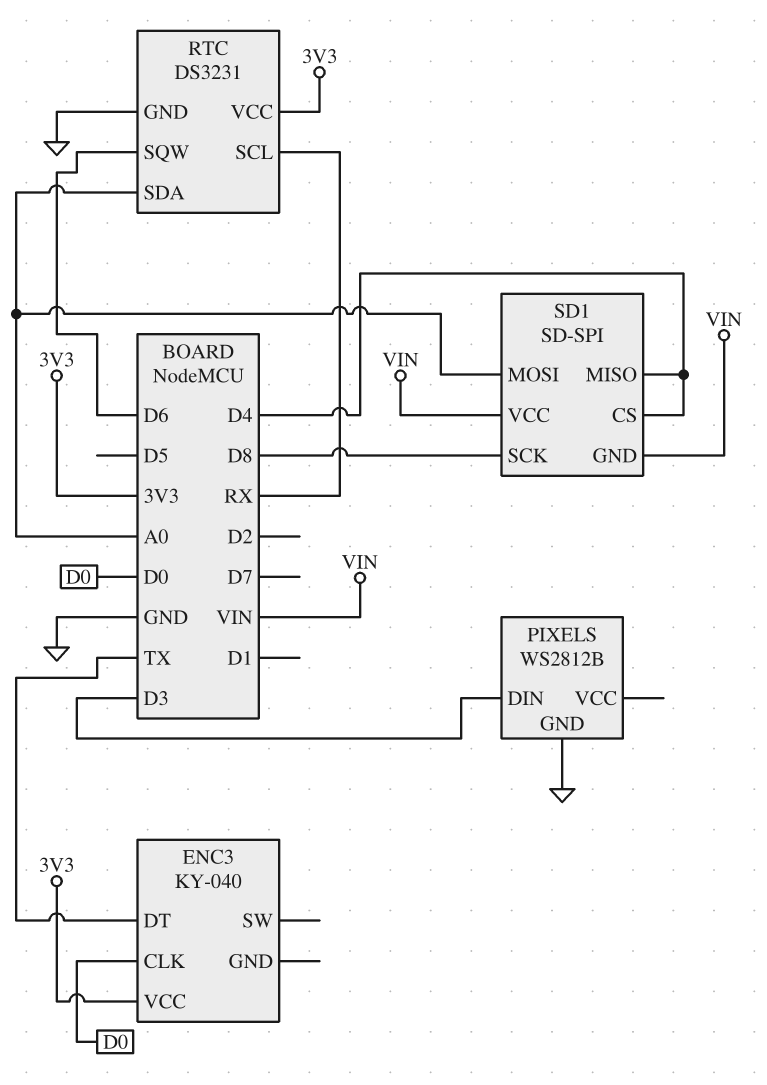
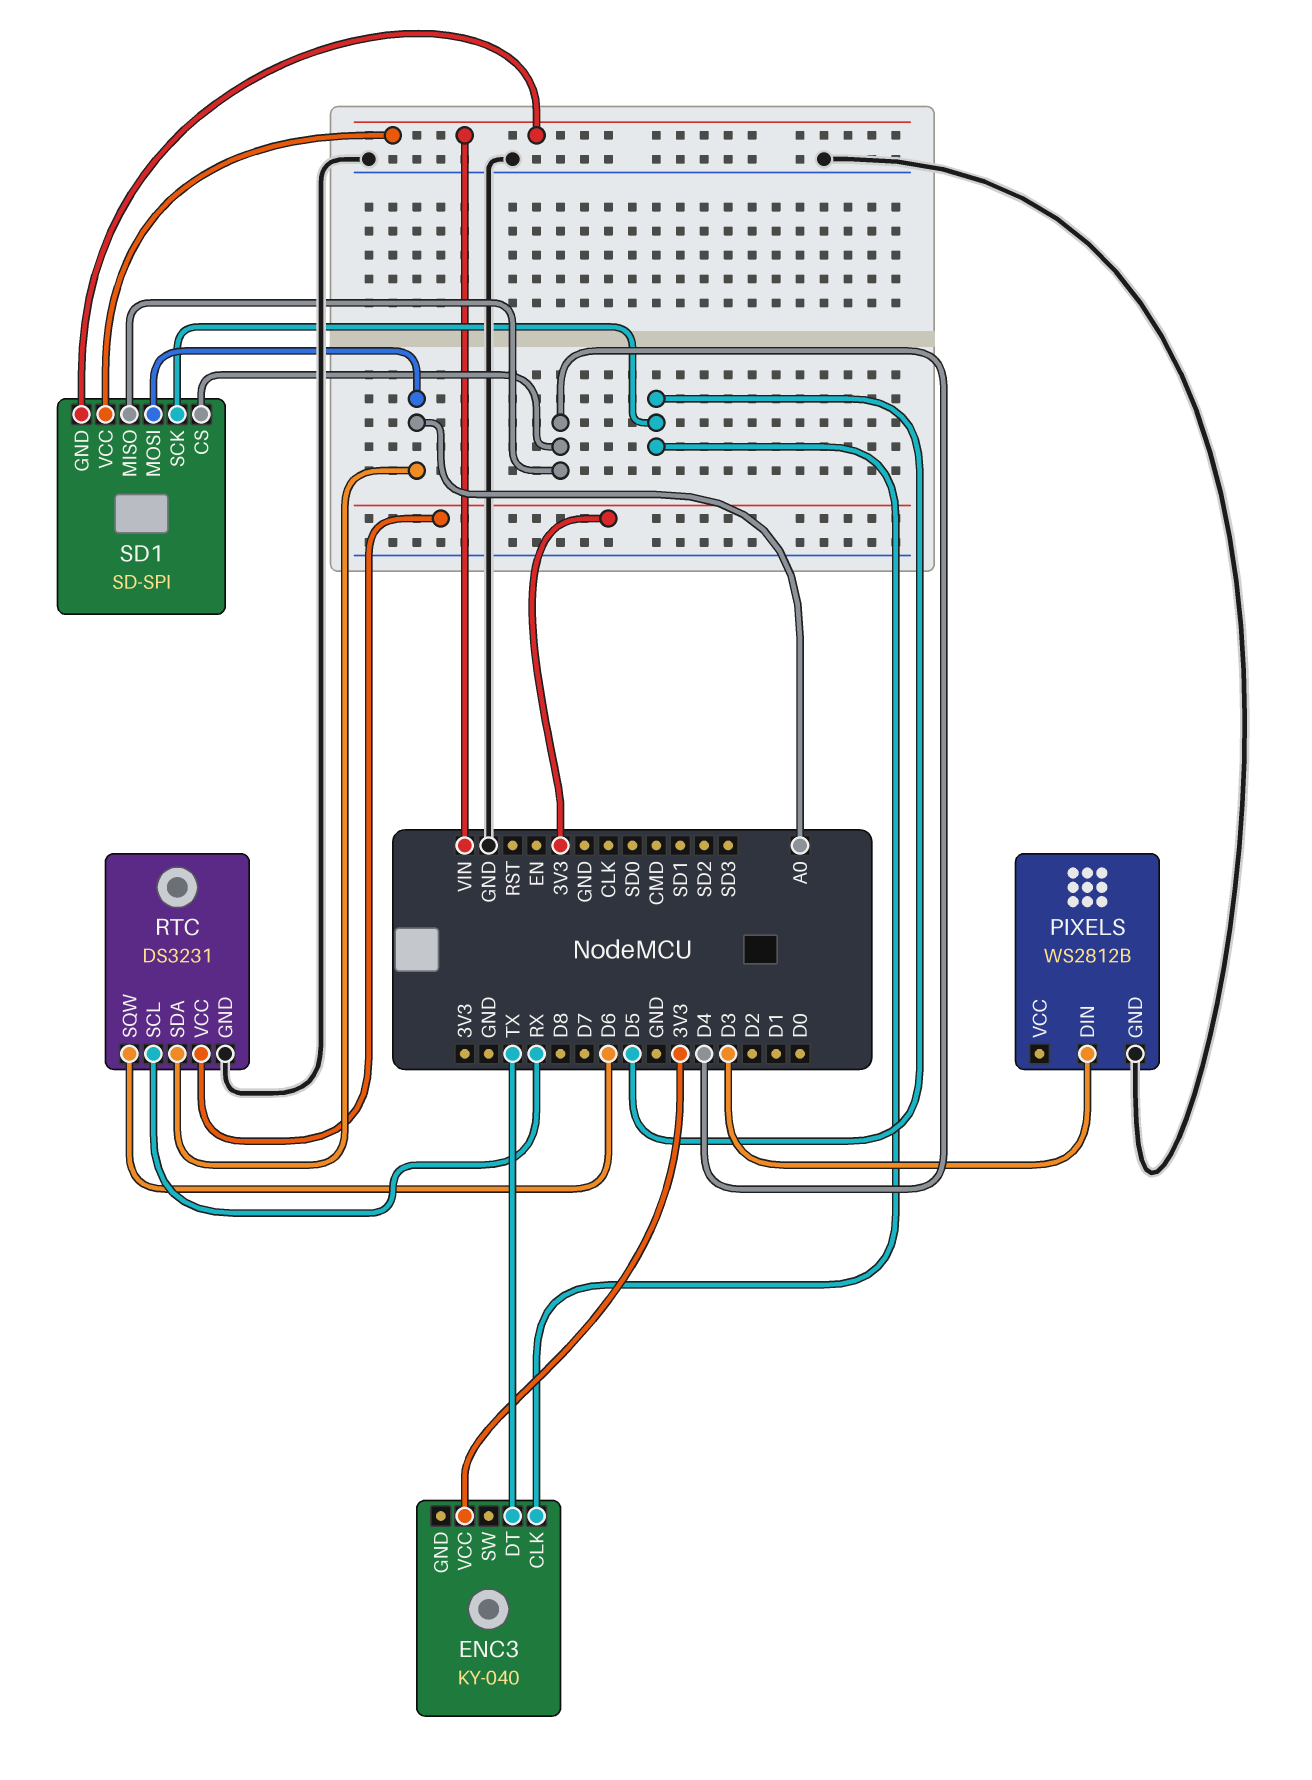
ENC3 pin CLK: D0 -> D5
SD1 pin SCK: D8 -> D5

